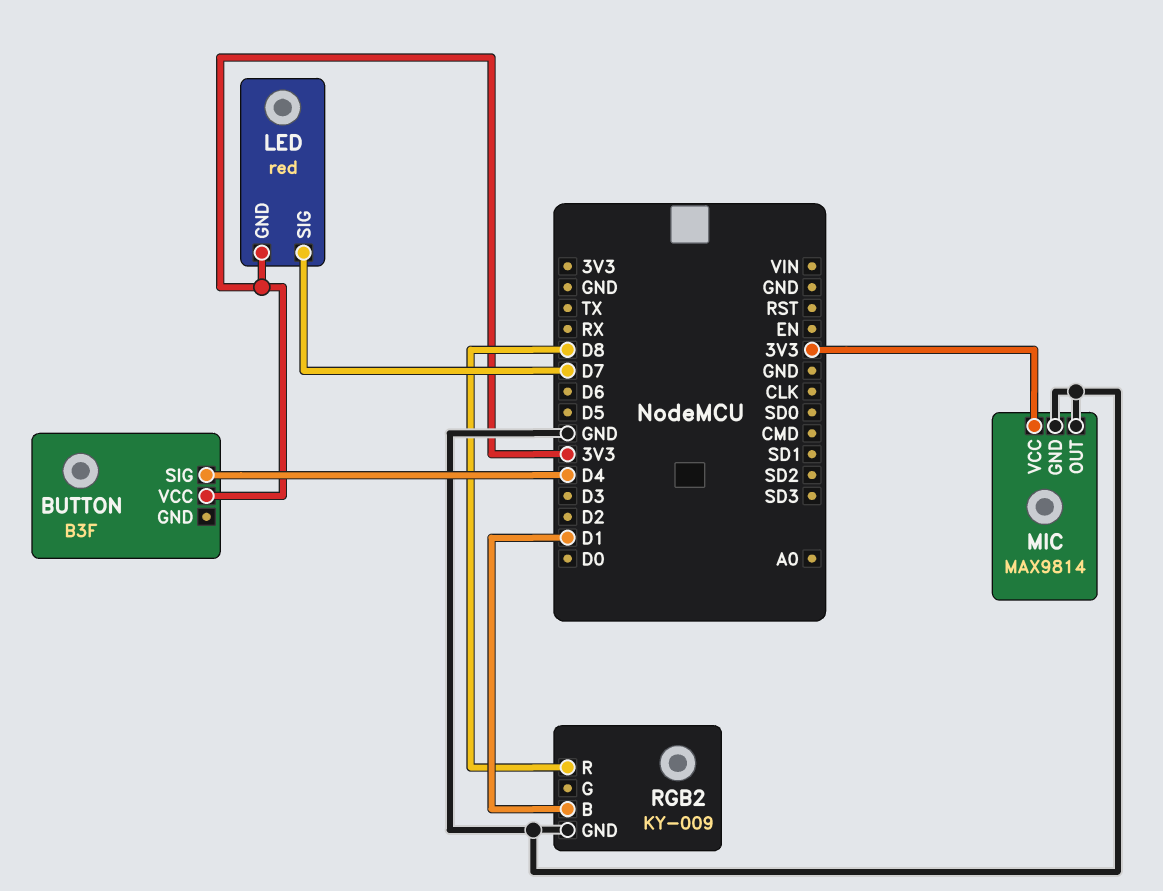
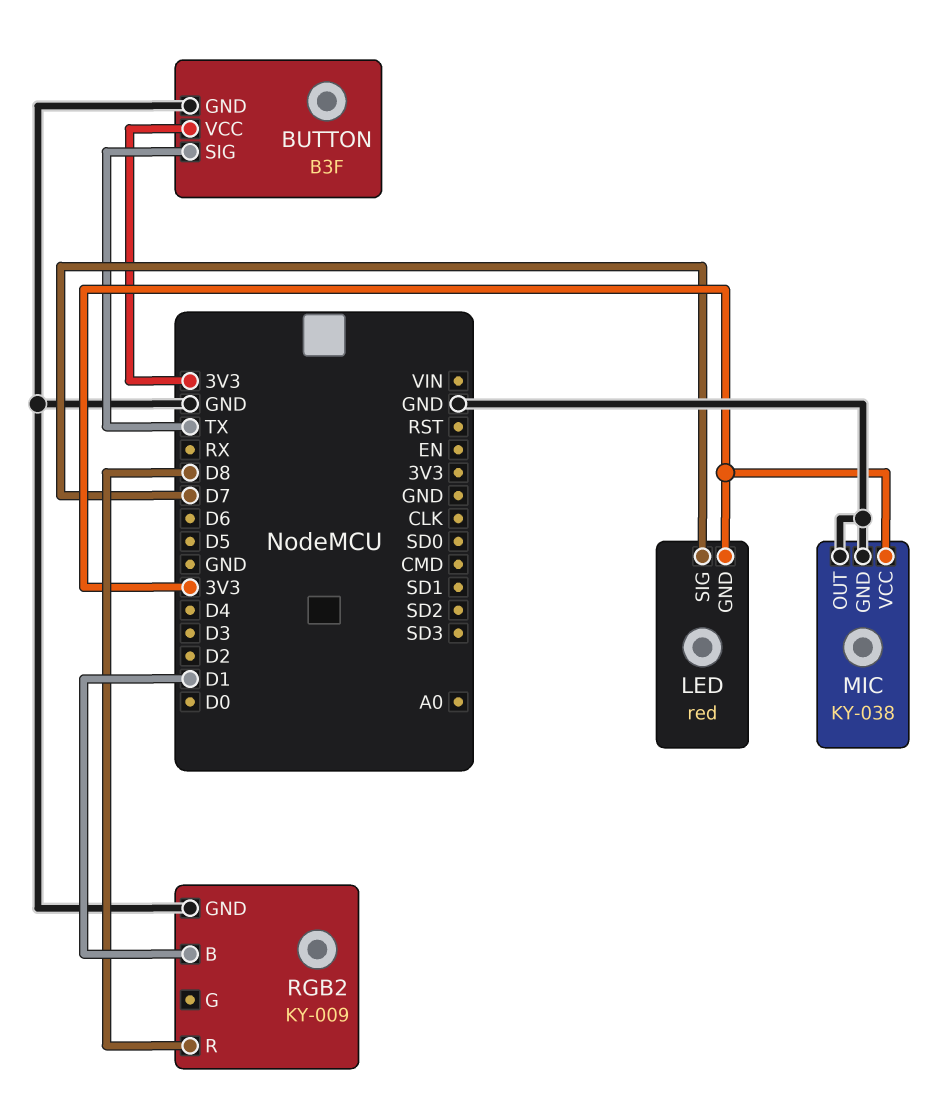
BUTTON pin GND: none -> GND
BUTTON pin SIG: D4 -> TX
MIC: MAX9814 -> KY-038

